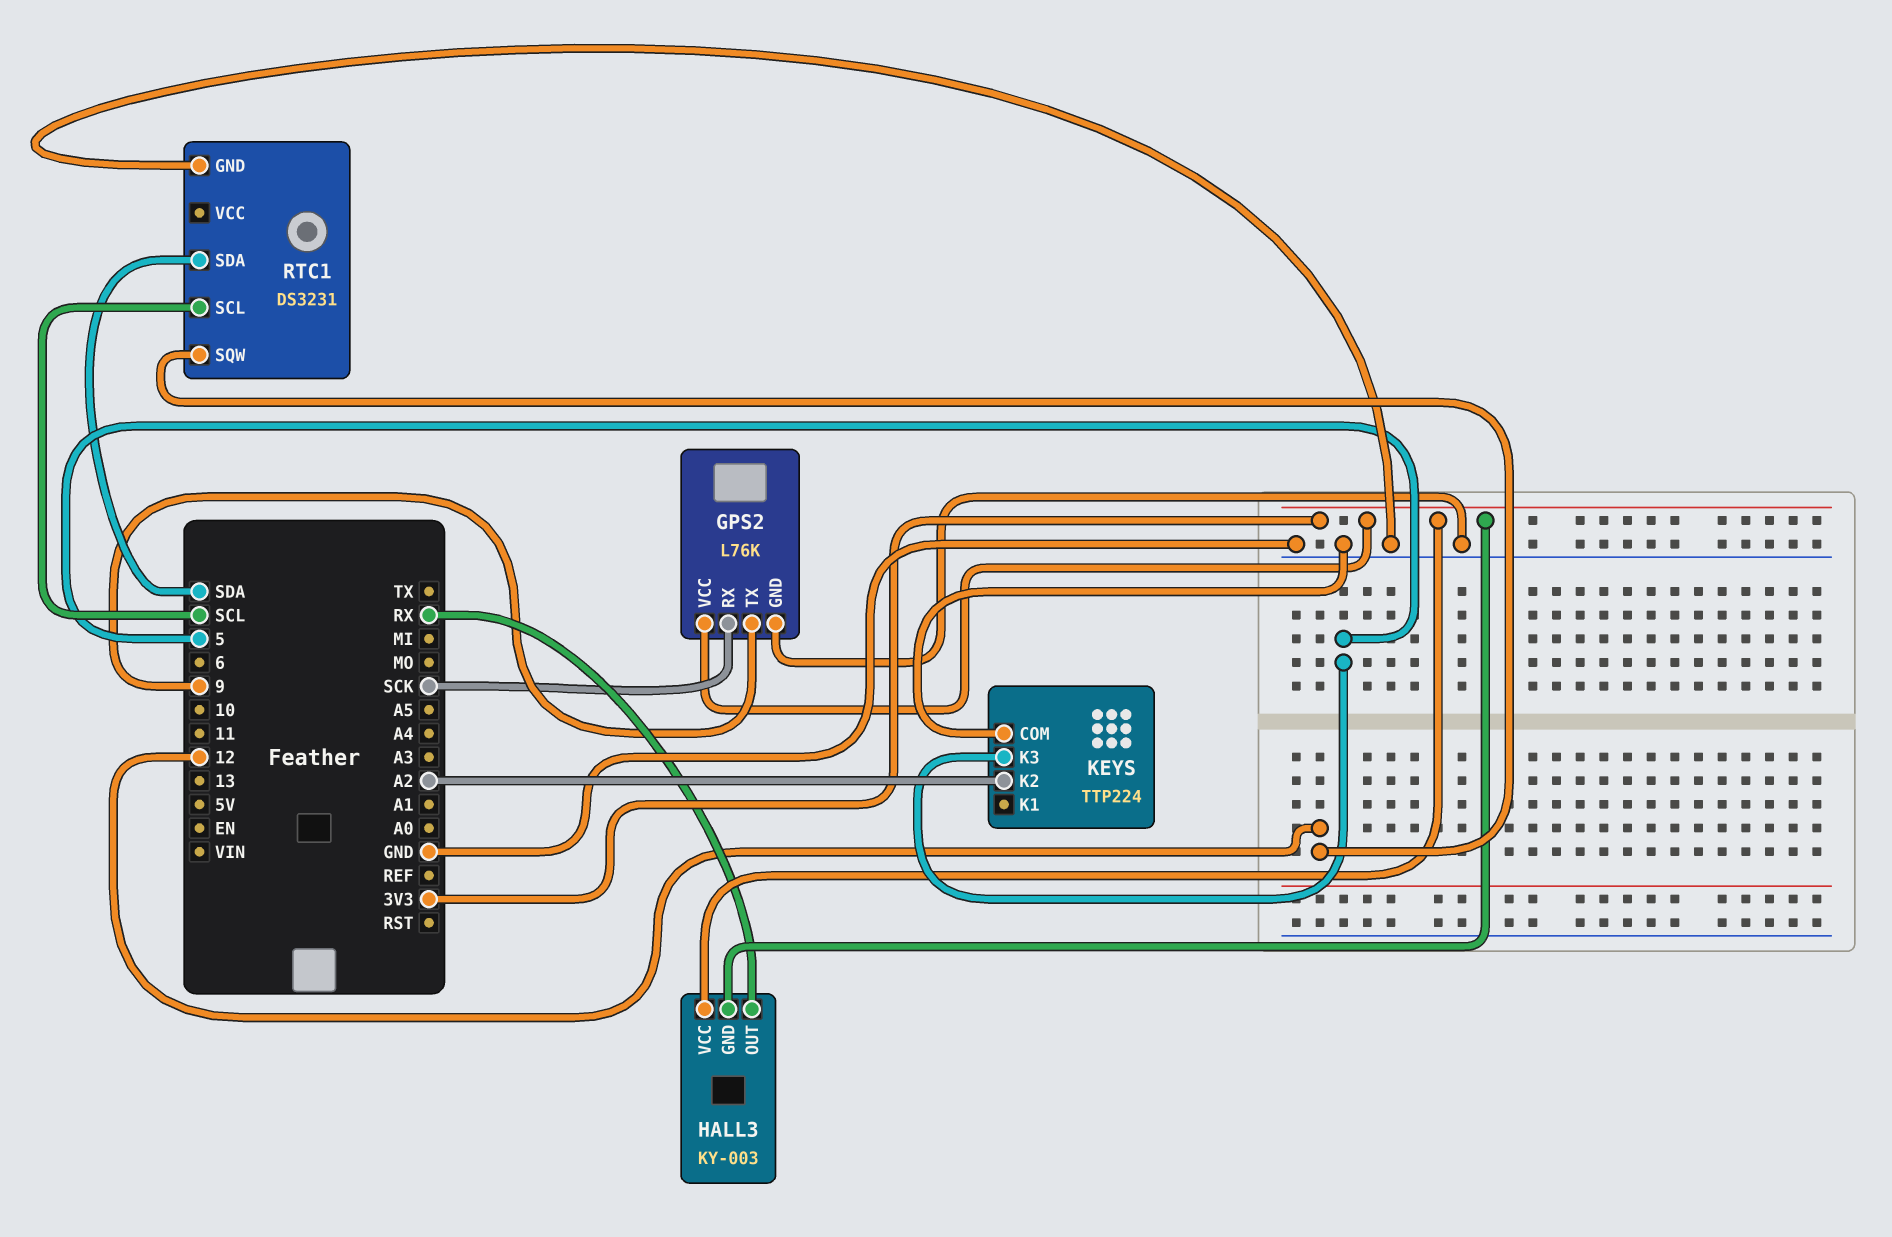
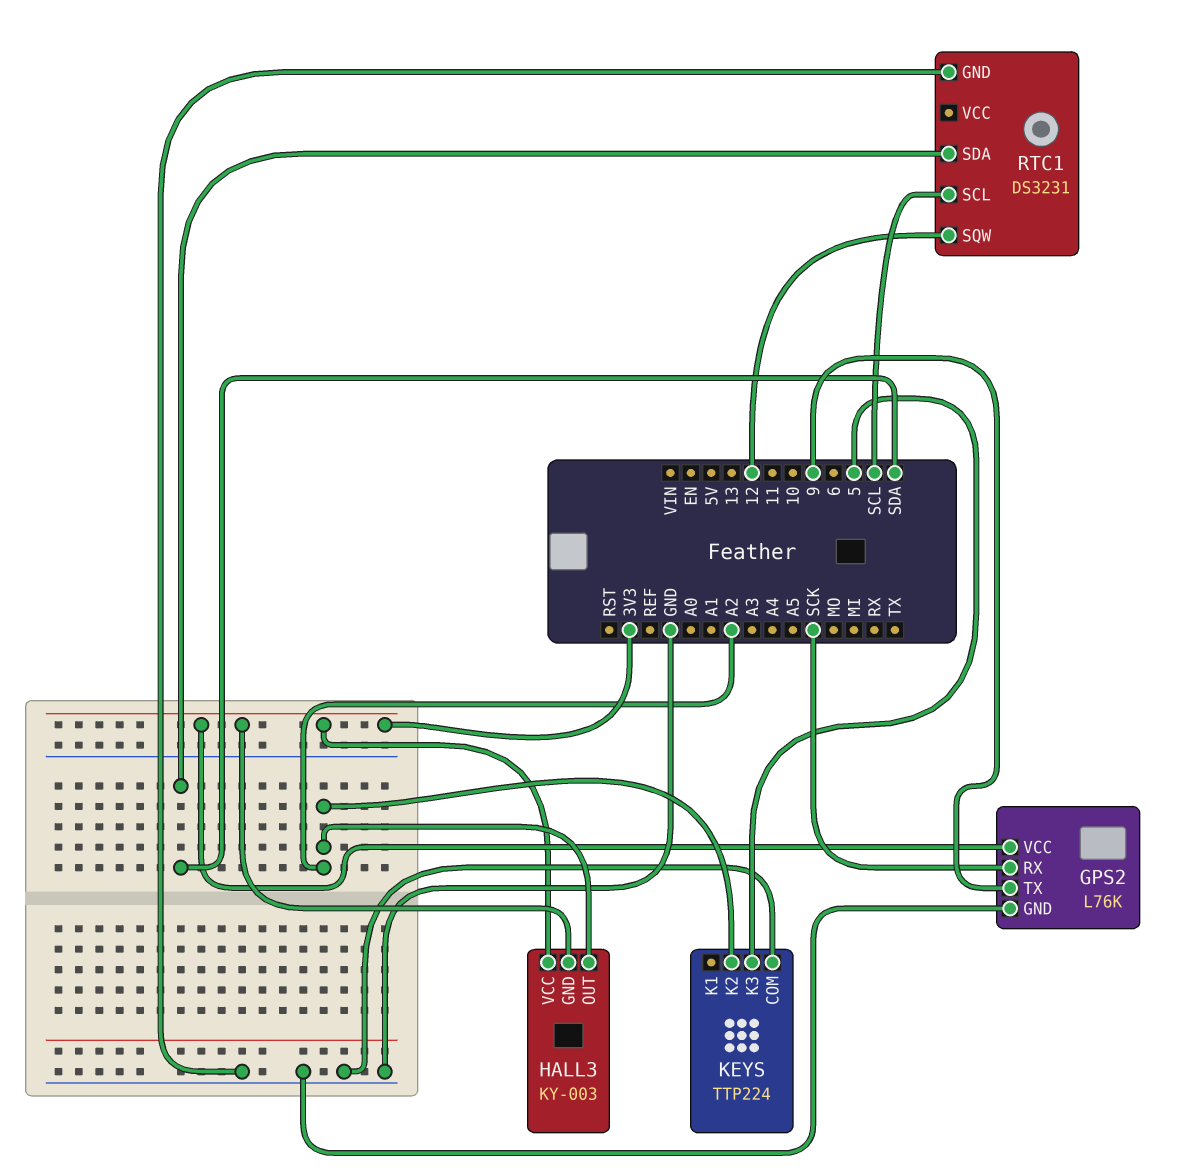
HALL3 pin OUT: RX -> A2

